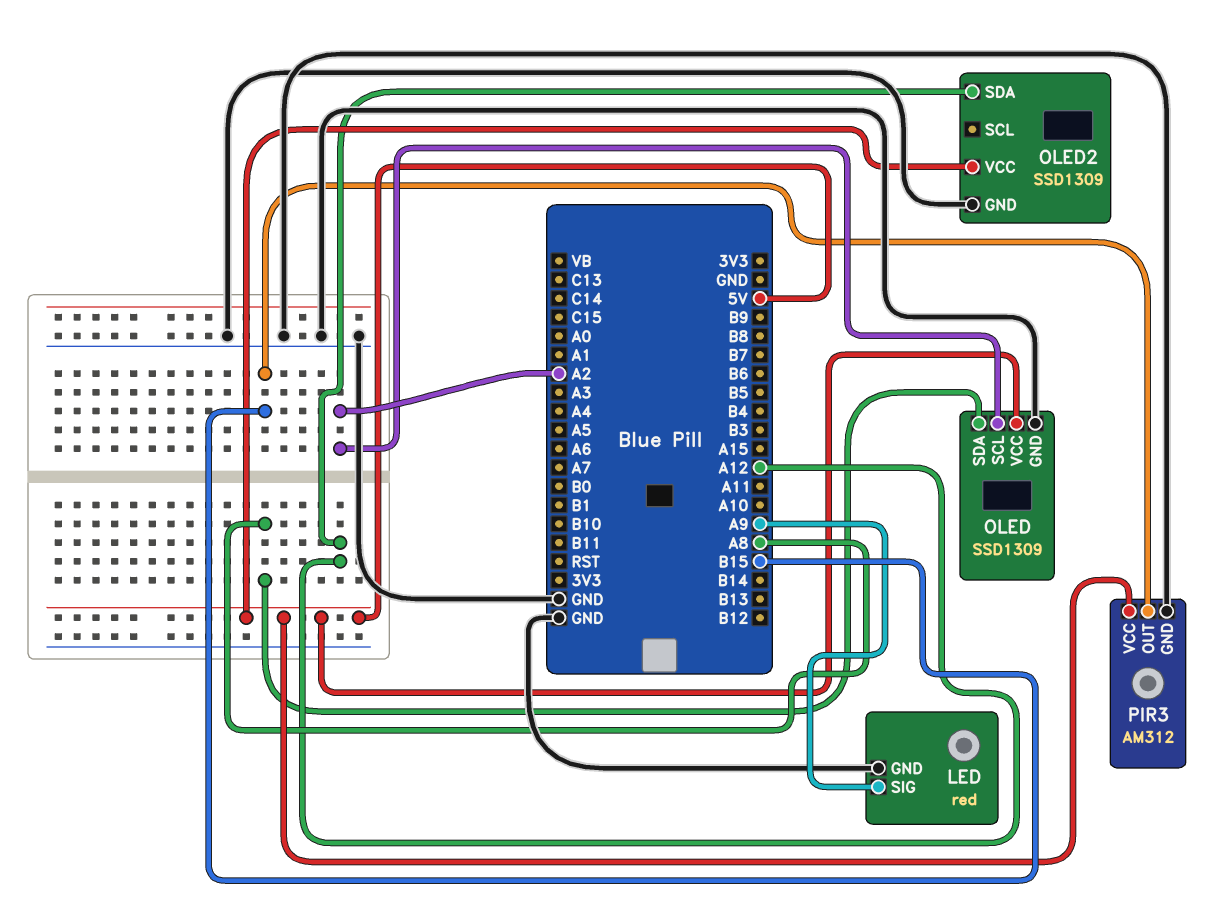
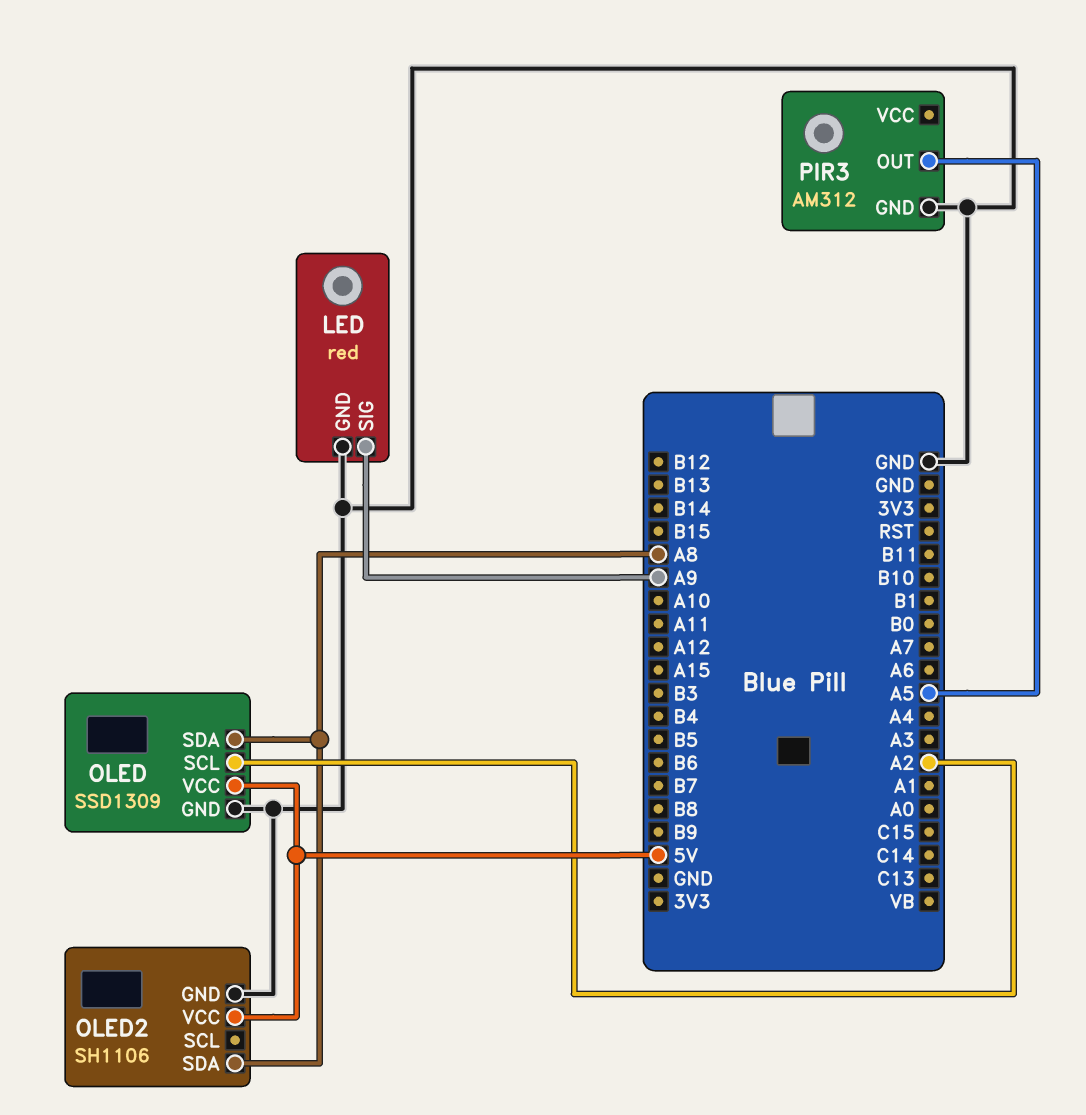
OLED2: SSD1309 -> SH1106
OLED2 pin SDA: A12 -> A8
PIR3 pin OUT: B15 -> A5
PIR3 pin VCC: 5V -> none

